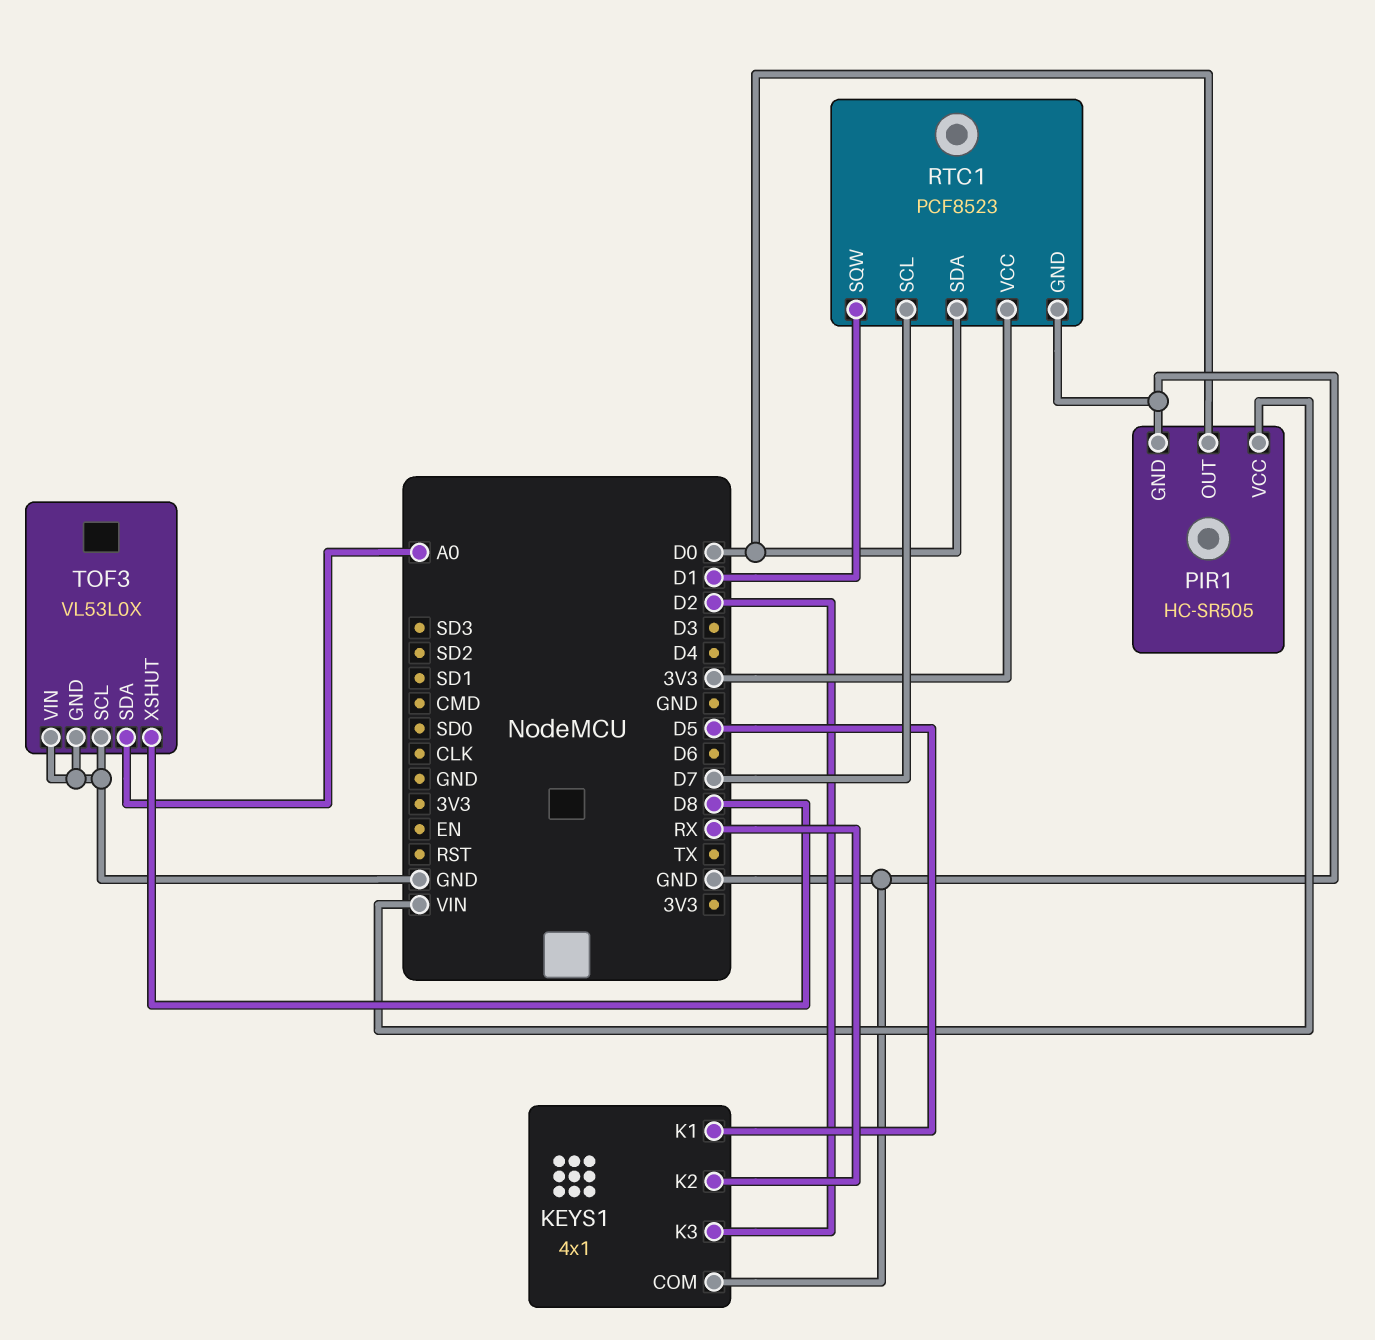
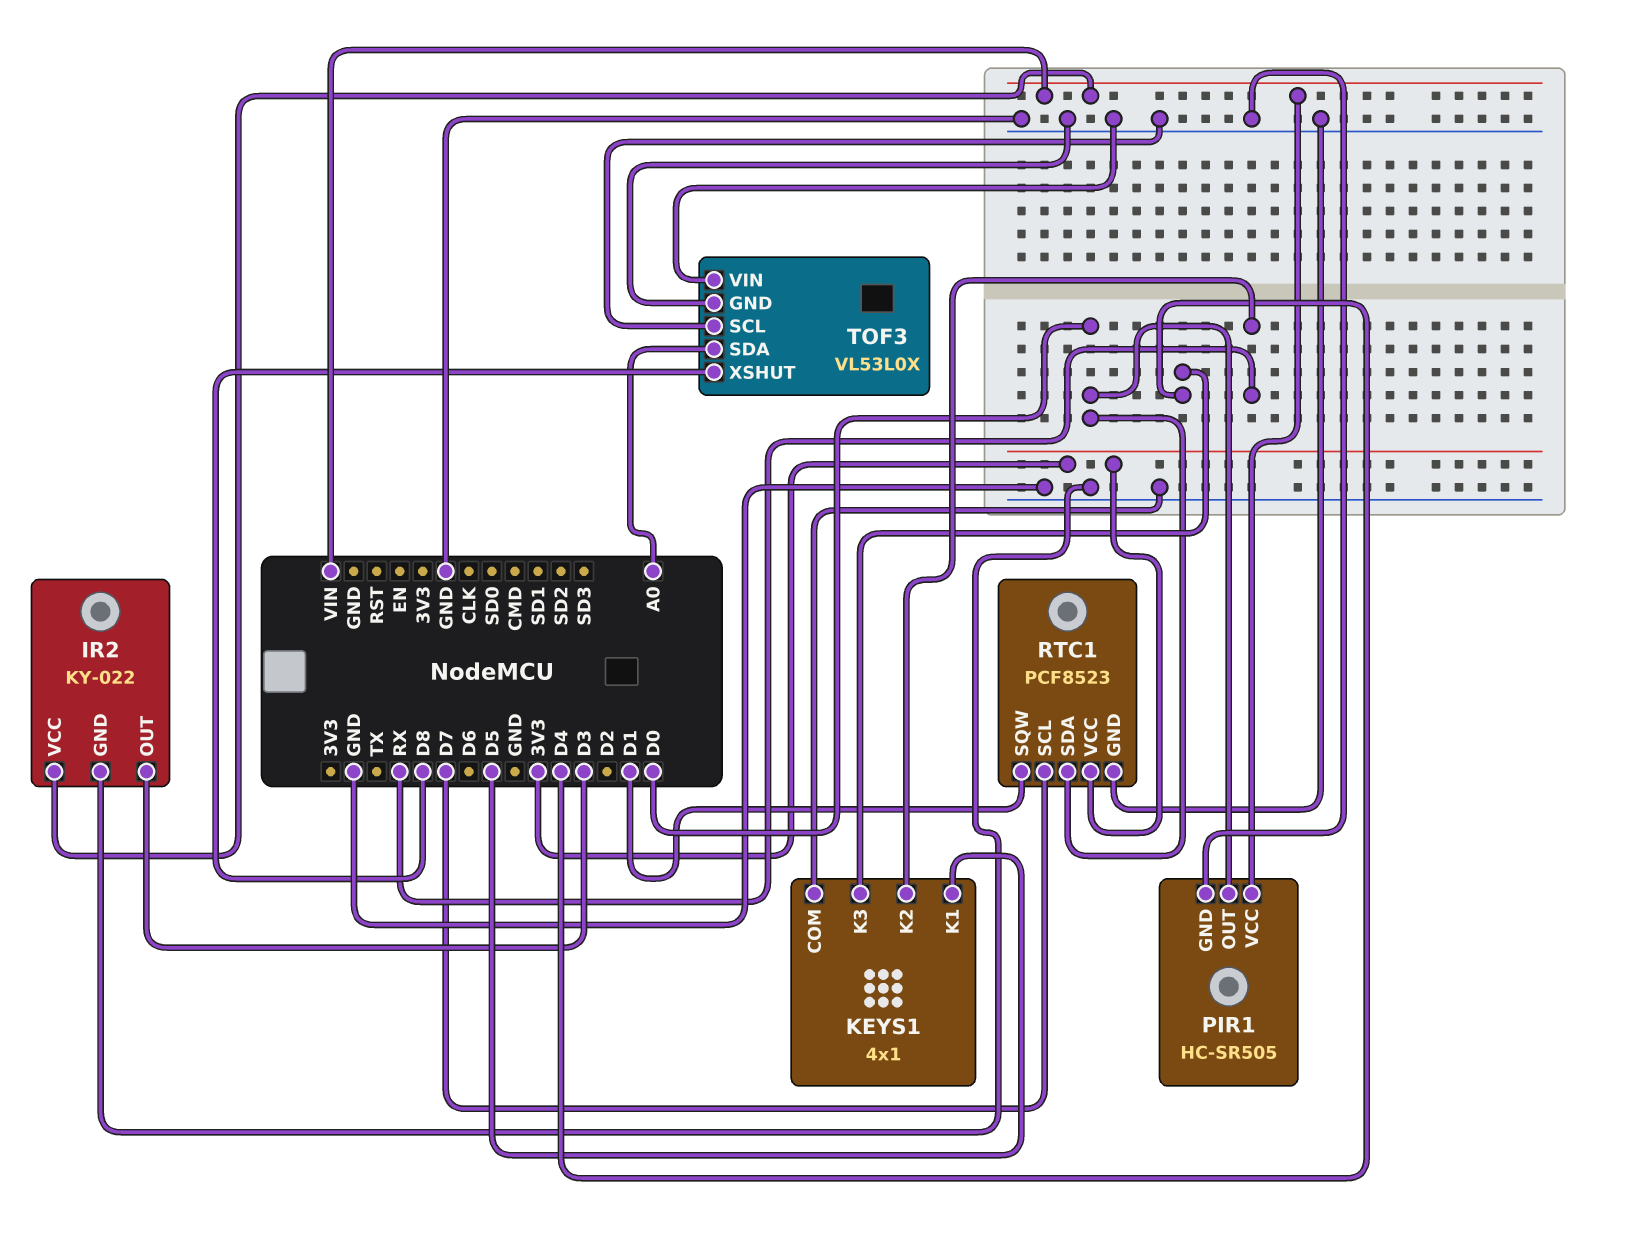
IR2: none -> KY-022
IR2 pin GND: none -> GND
IR2 pin OUT: none -> D3
IR2 pin VCC: none -> VIN
KEYS1 pin K3: D2 -> D4

